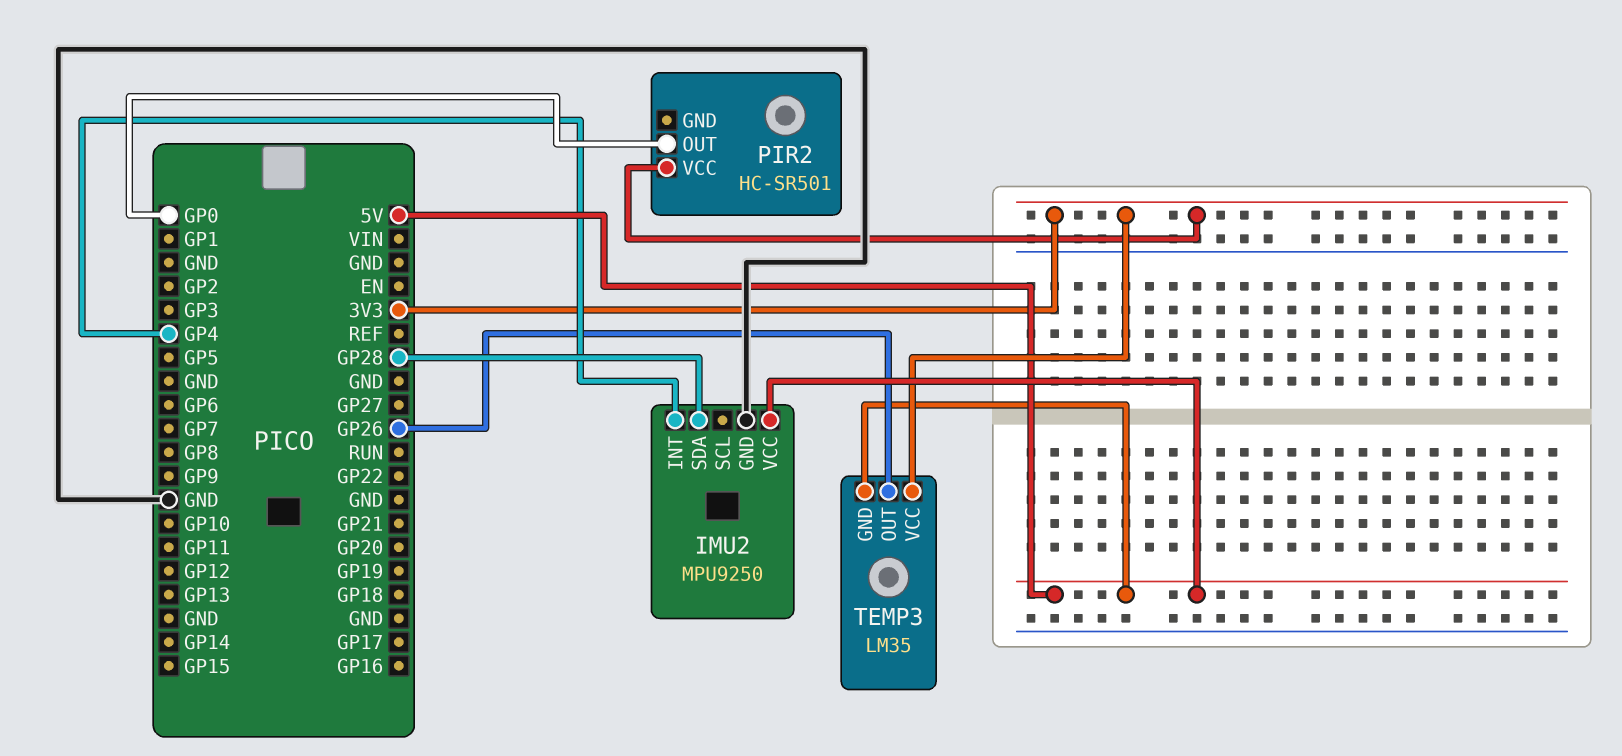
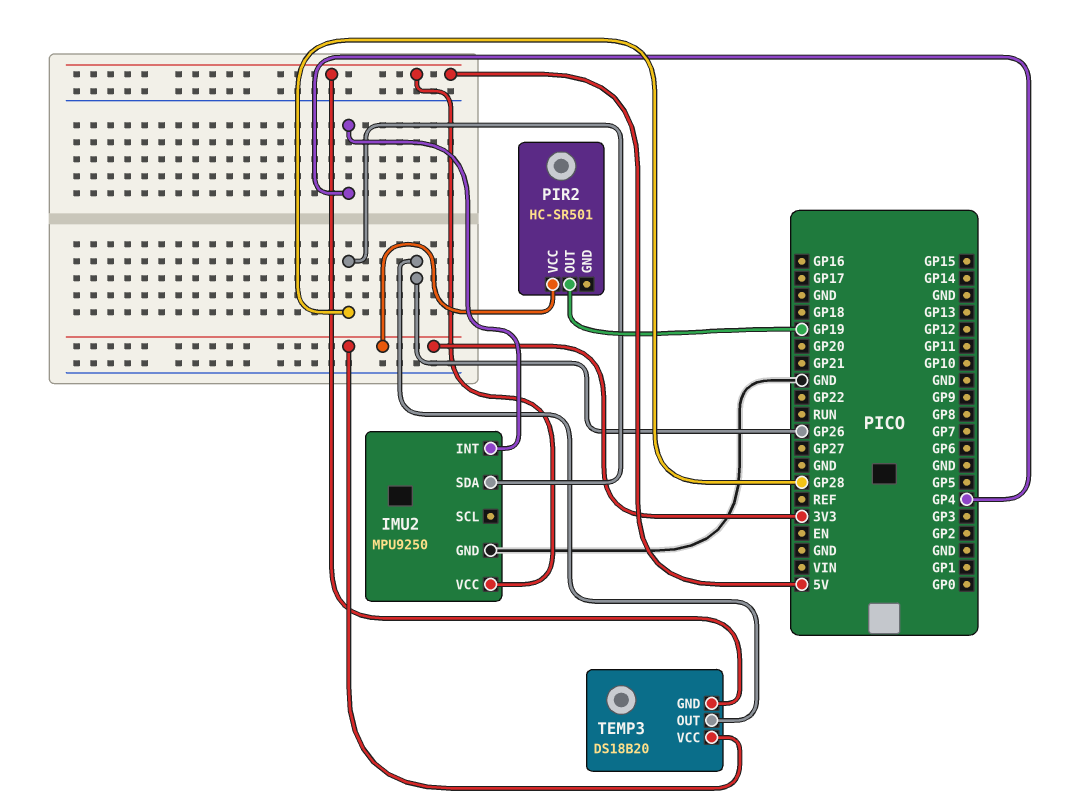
PIR2 pin OUT: GP0 -> GP19
TEMP3: LM35 -> DS18B20

